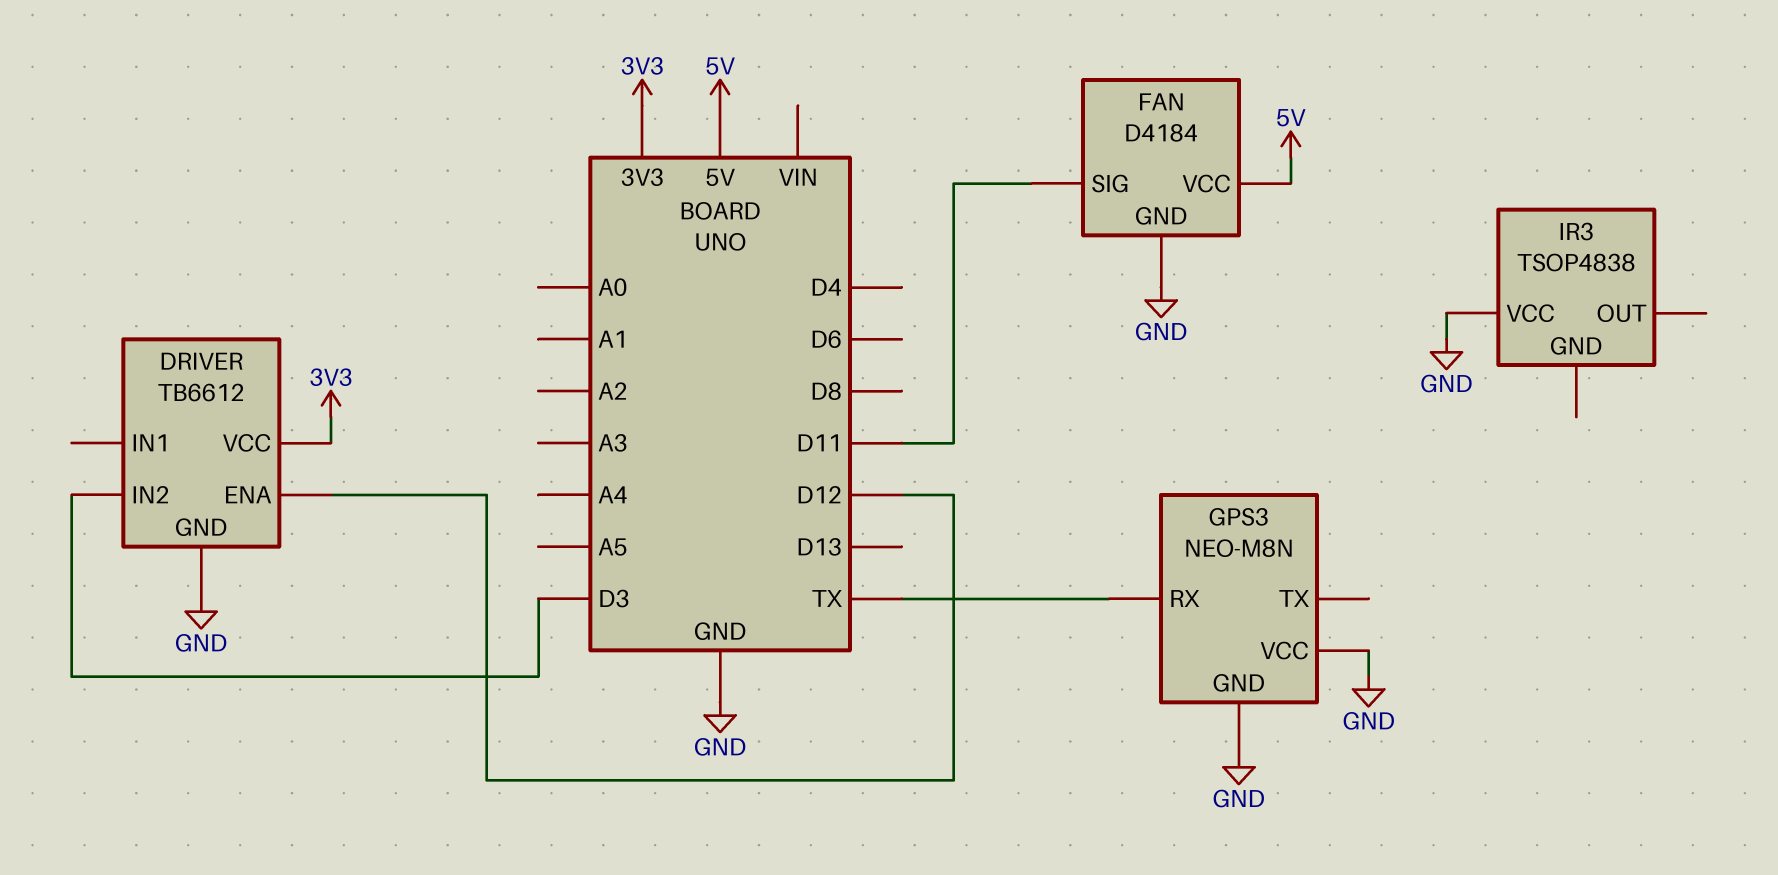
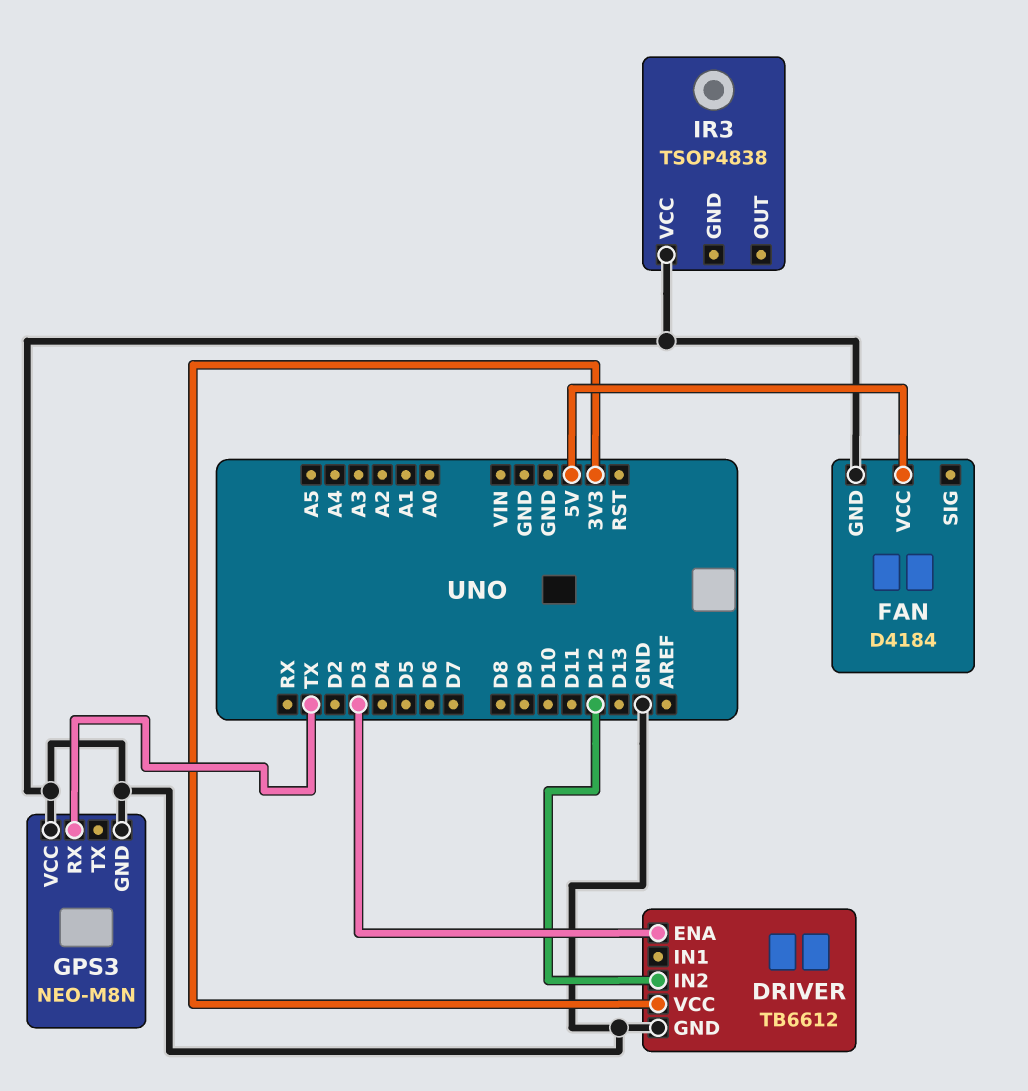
DRIVER pin ENA: D12 -> D3
DRIVER pin IN2: D3 -> D12
FAN pin SIG: D11 -> none

